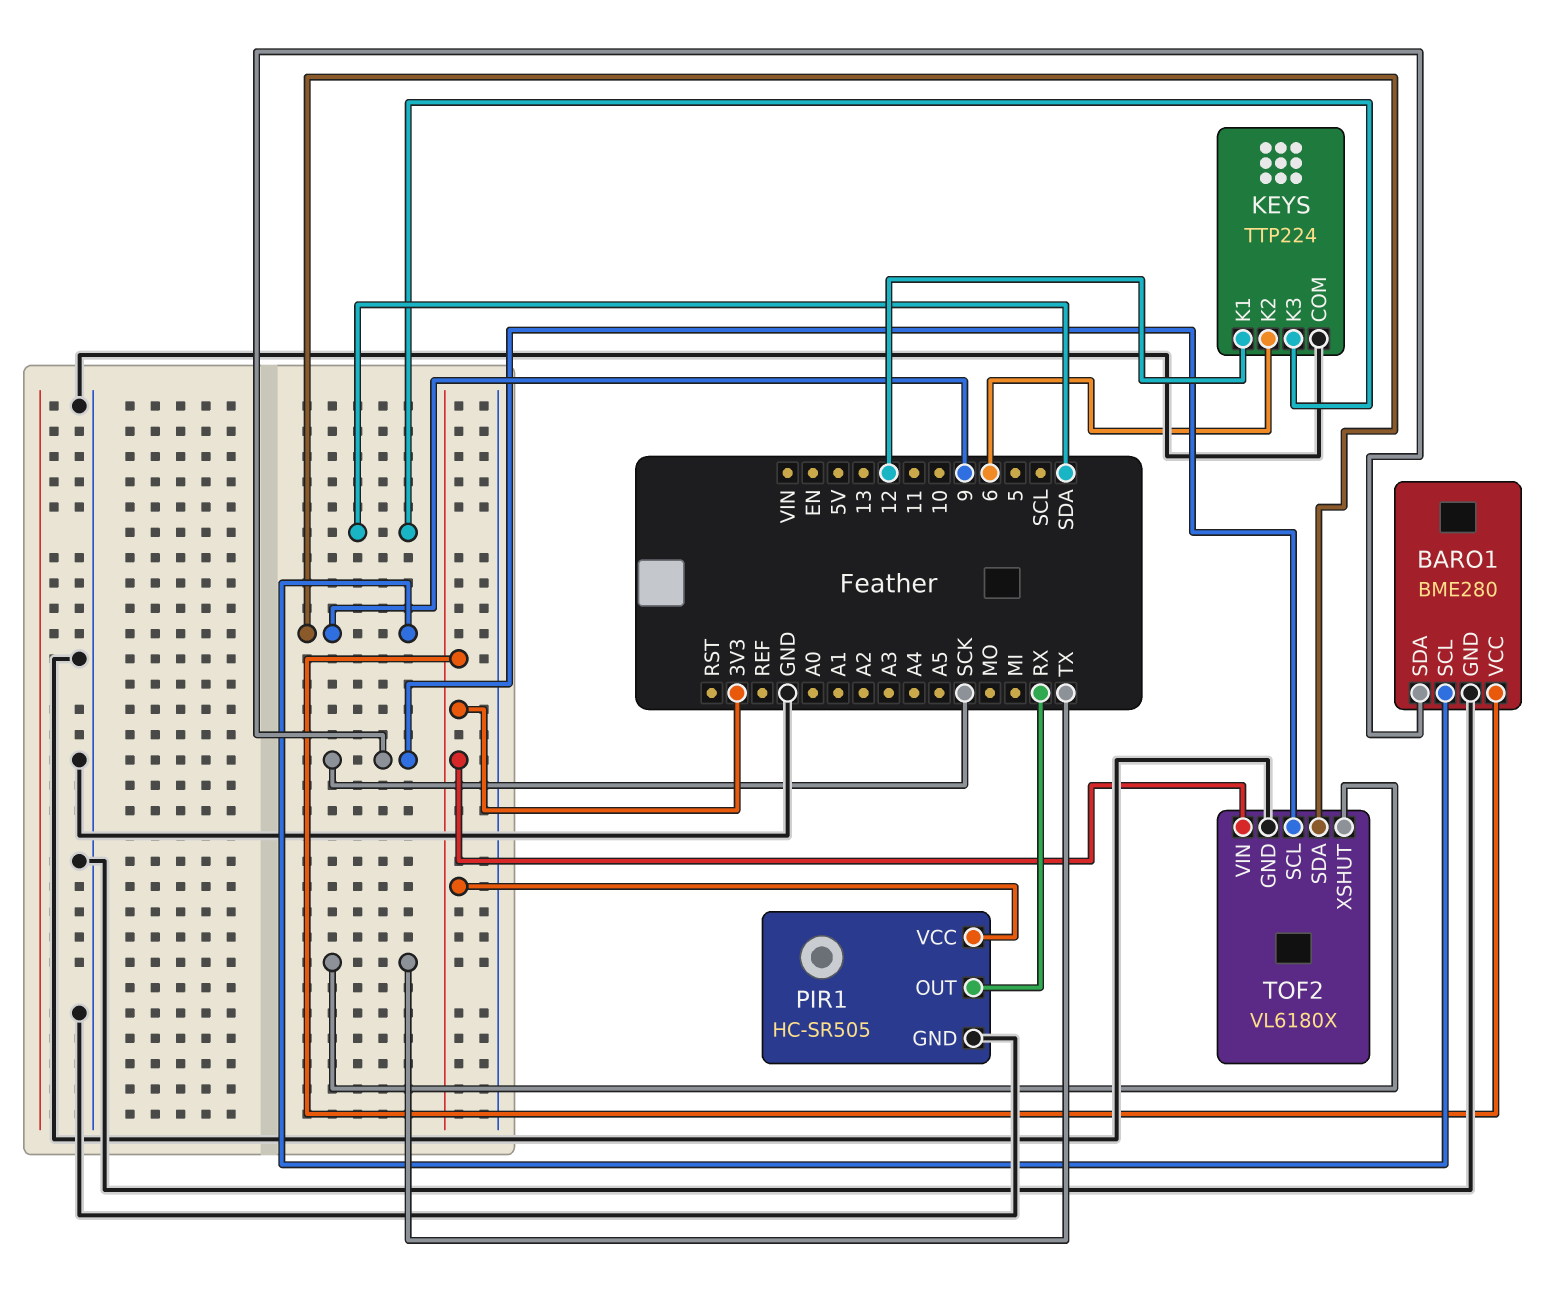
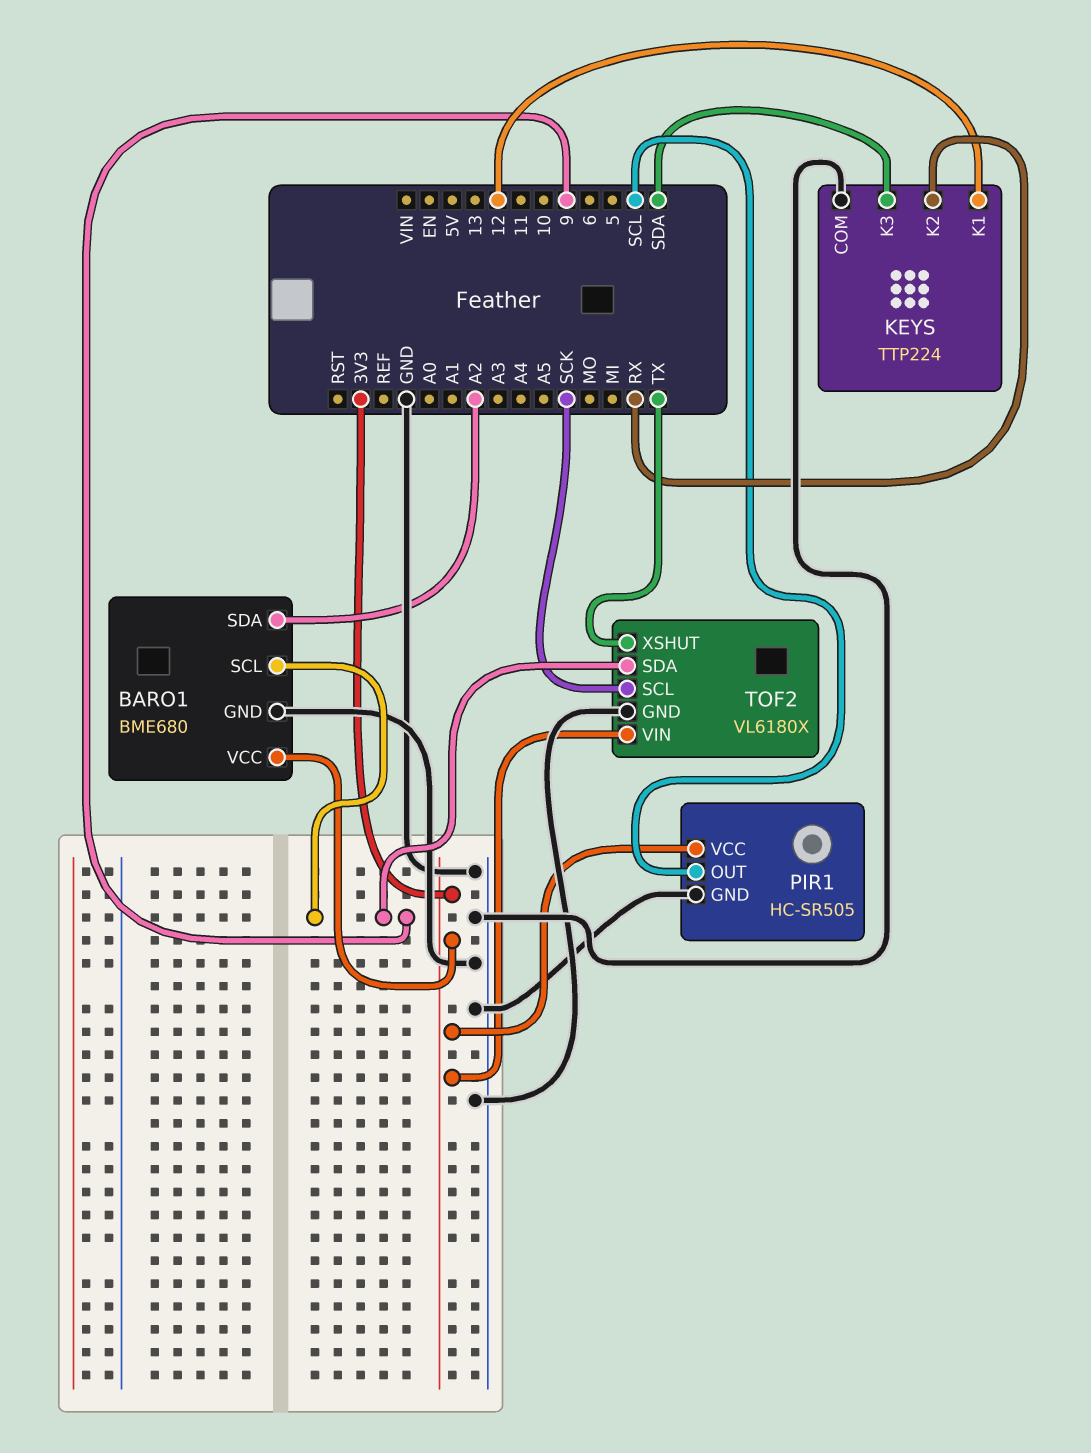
BARO1: BME280 -> BME680
BARO1 pin SDA: SCK -> A2
KEYS pin K2: 6 -> RX
PIR1 pin OUT: RX -> SCL

